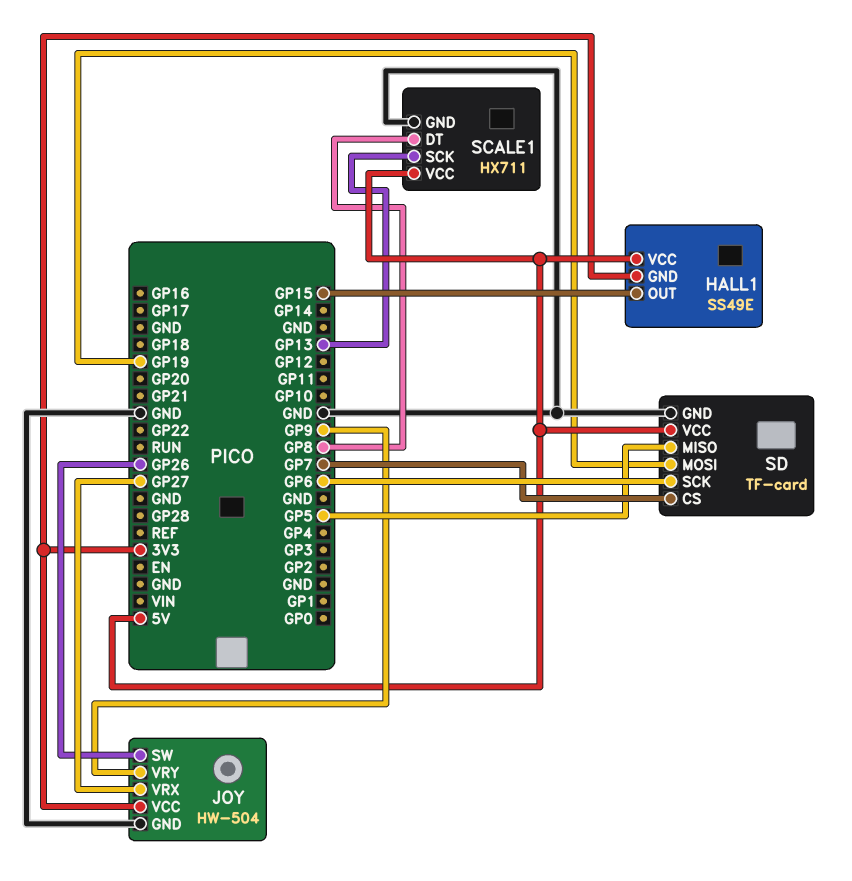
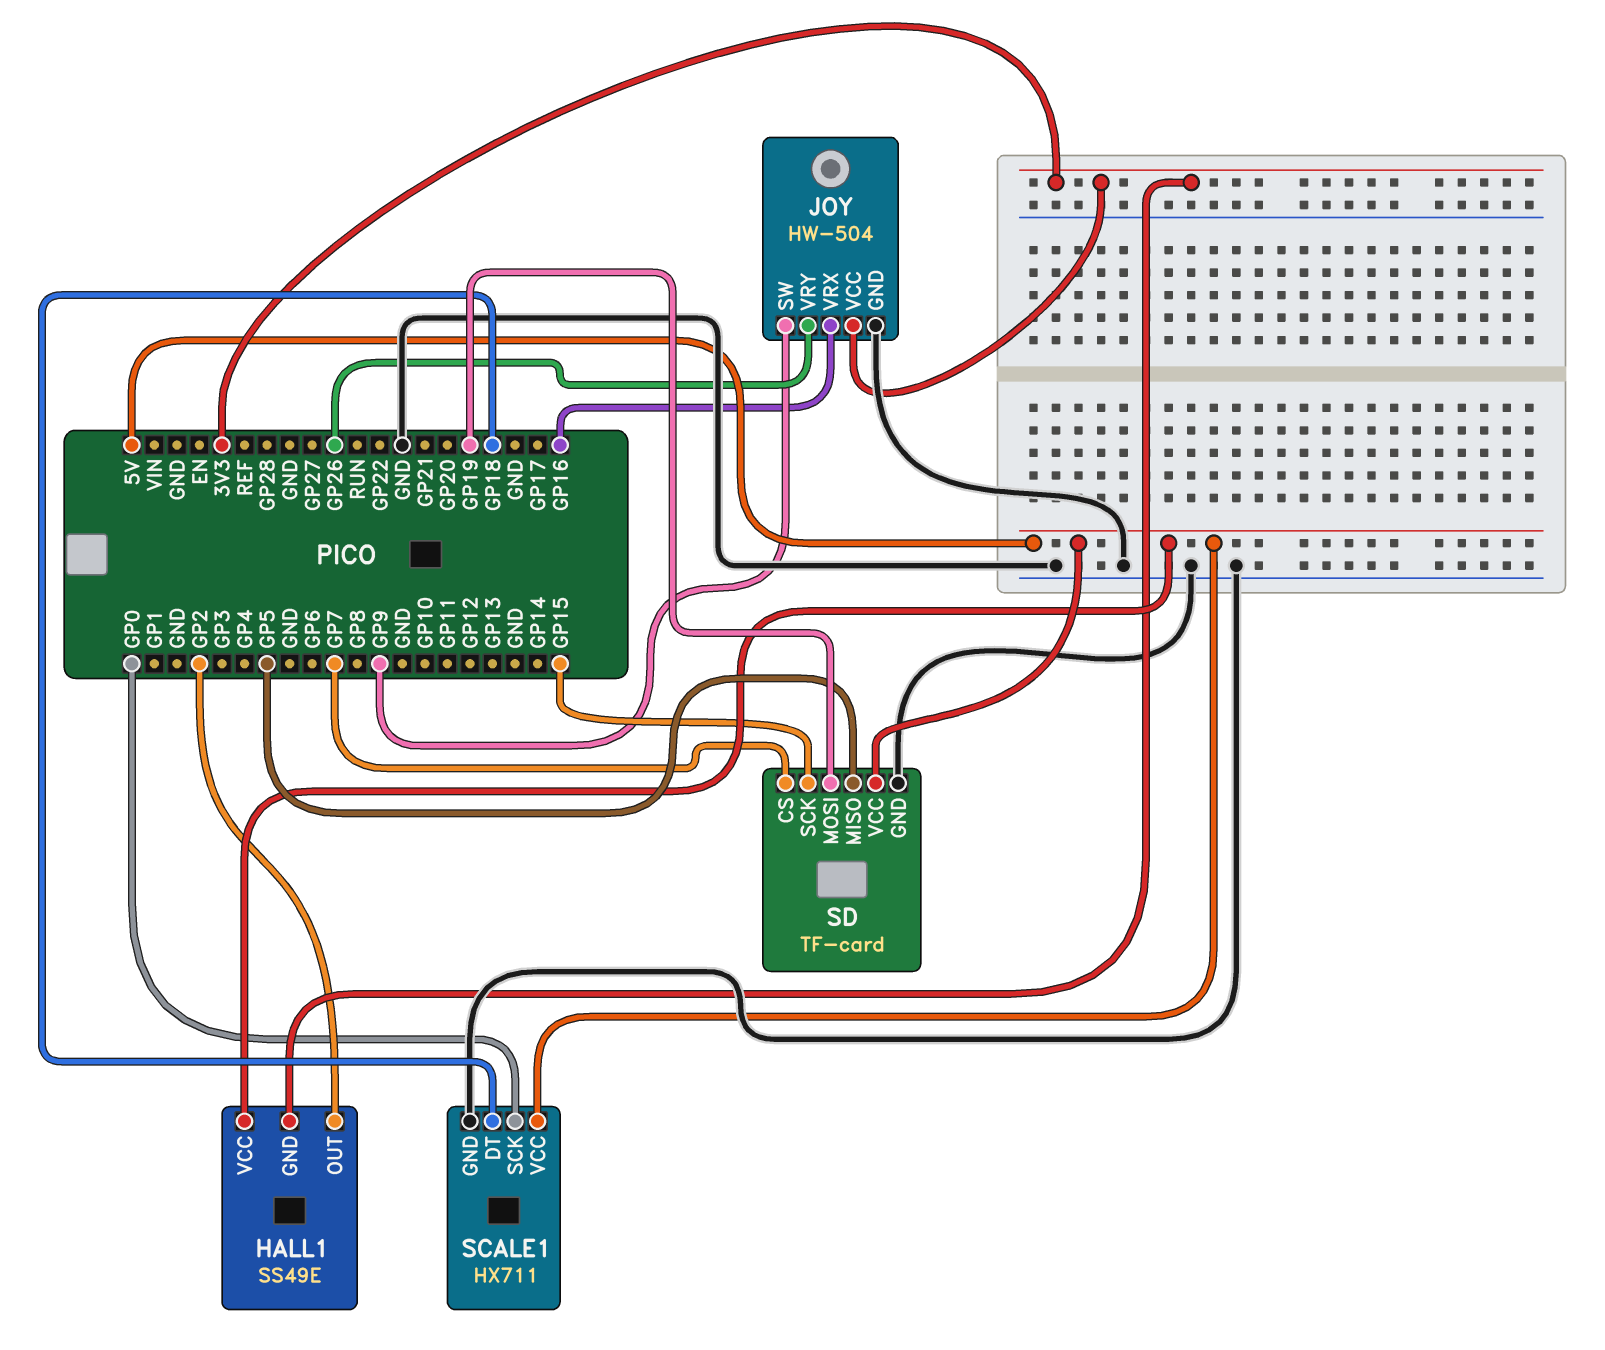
HALL1 pin OUT: GP15 -> GP2
JOY pin SW: GP26 -> GP9
JOY pin VRX: GP27 -> GP16
JOY pin VRY: GP9 -> GP26
SCALE1 pin DT: GP8 -> GP18
SCALE1 pin SCK: GP13 -> GP0
SD pin SCK: GP6 -> GP15

